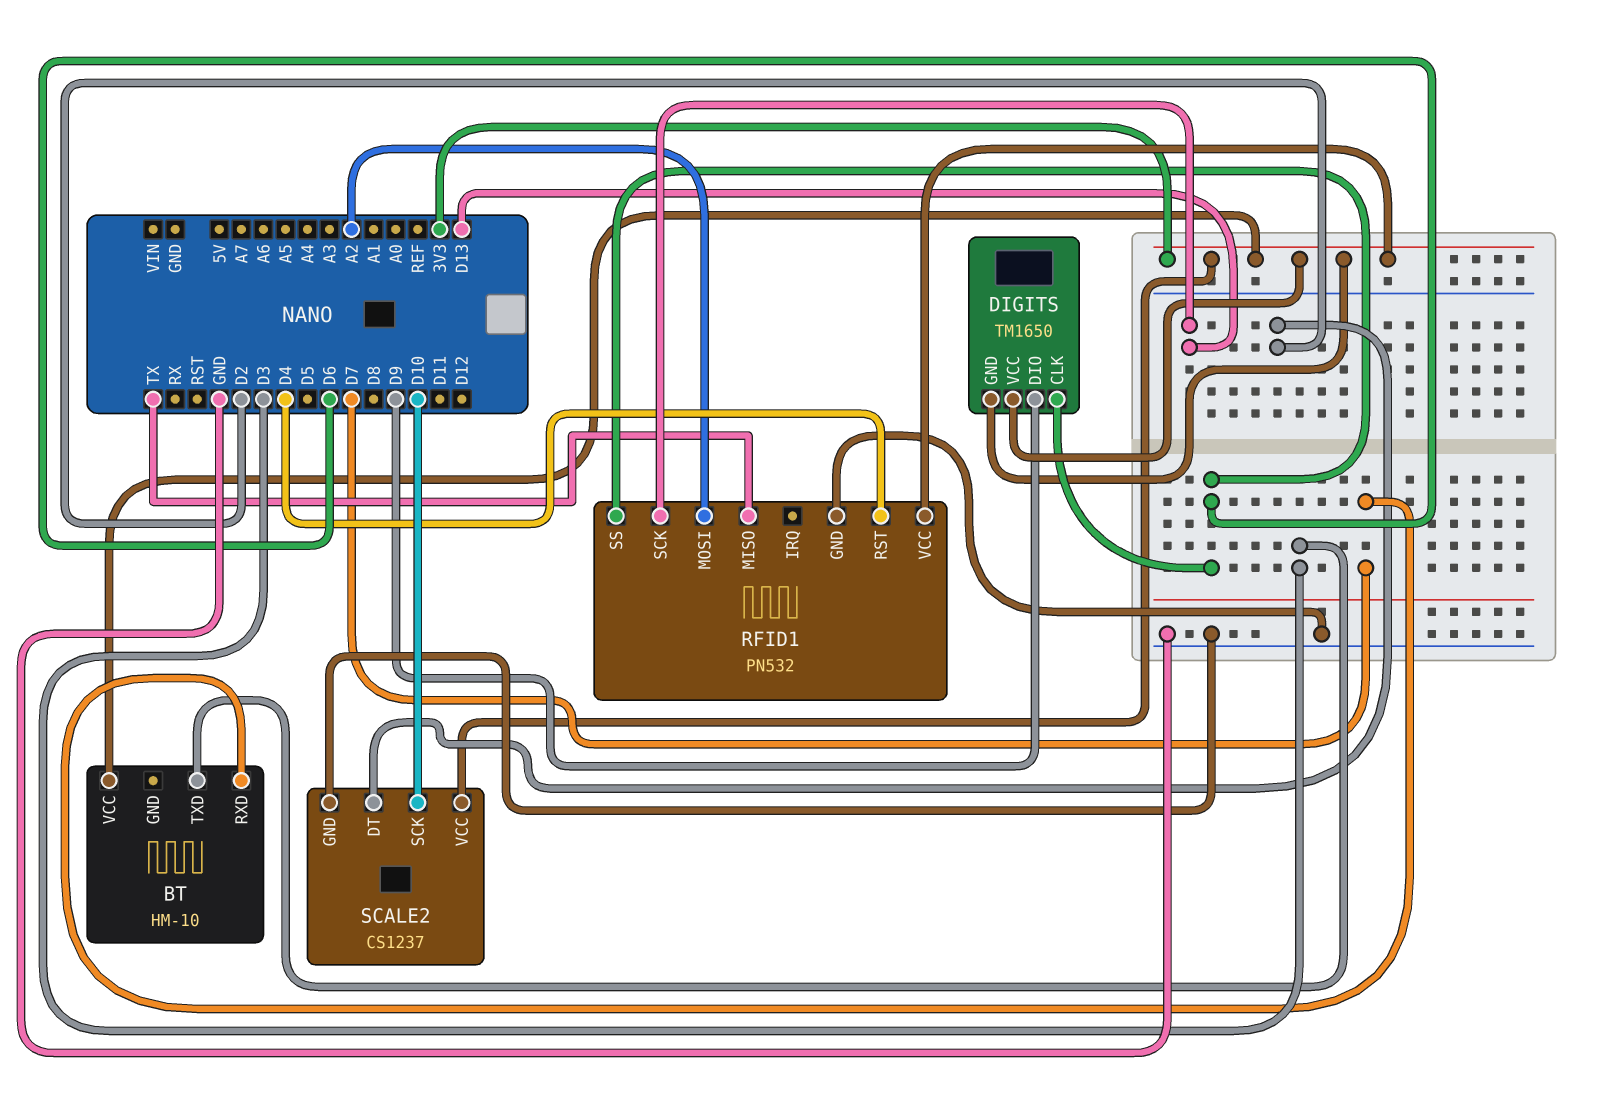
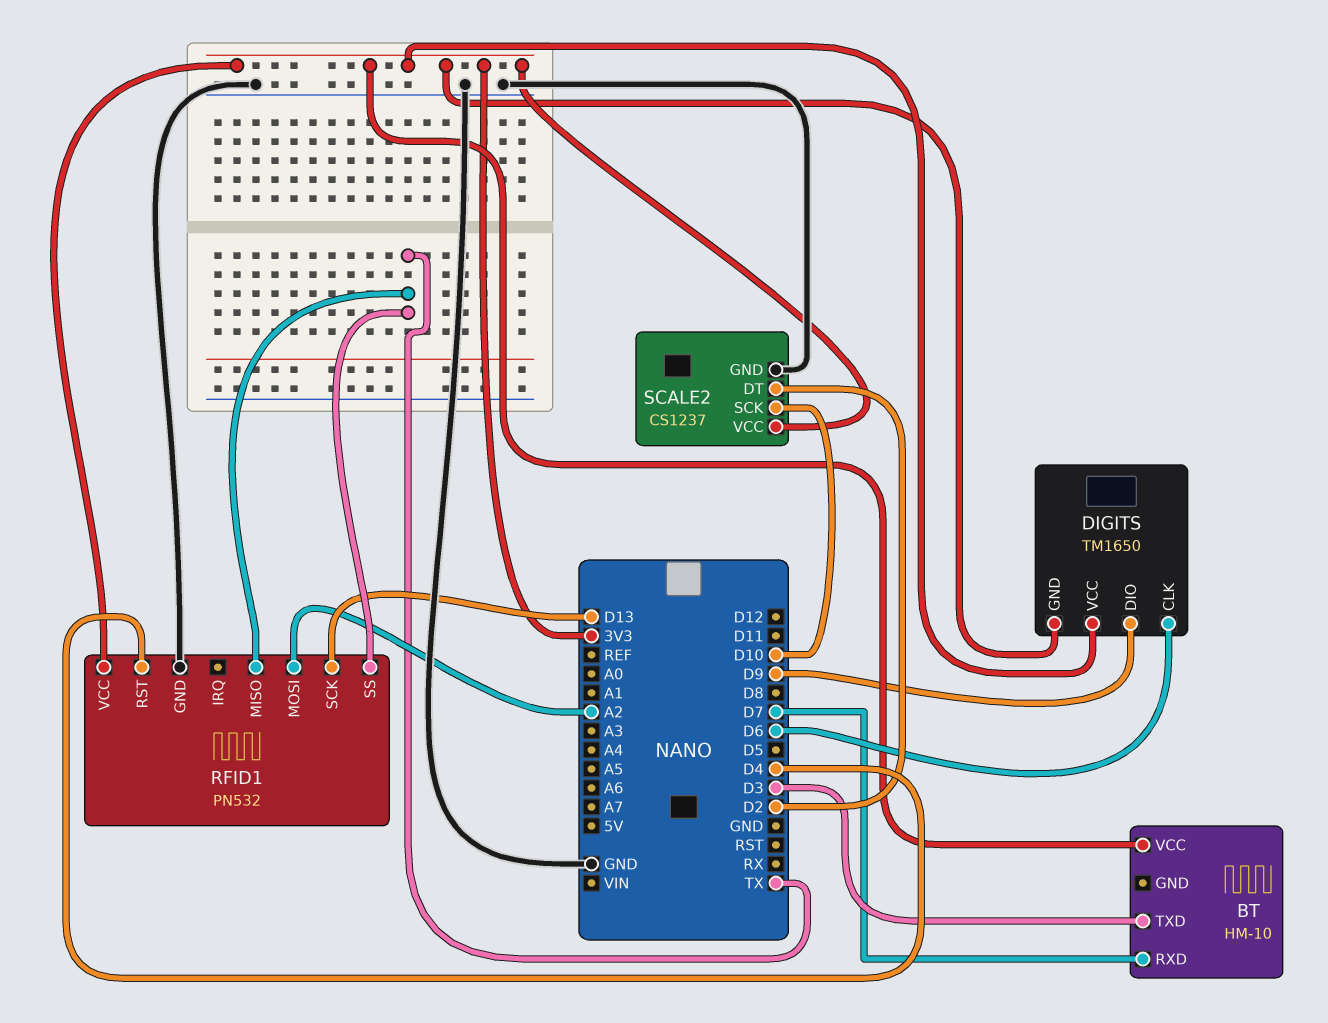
RFID1 pin SS: D6 -> TX

